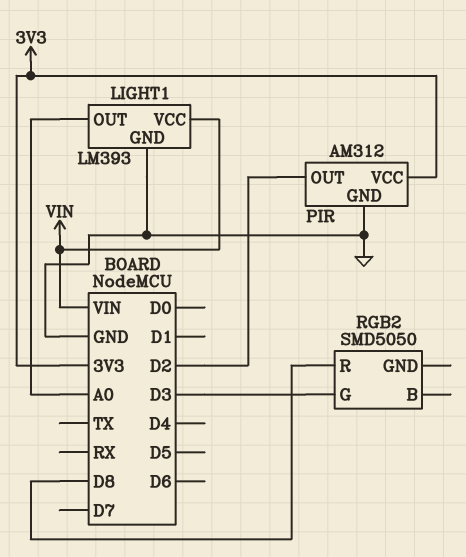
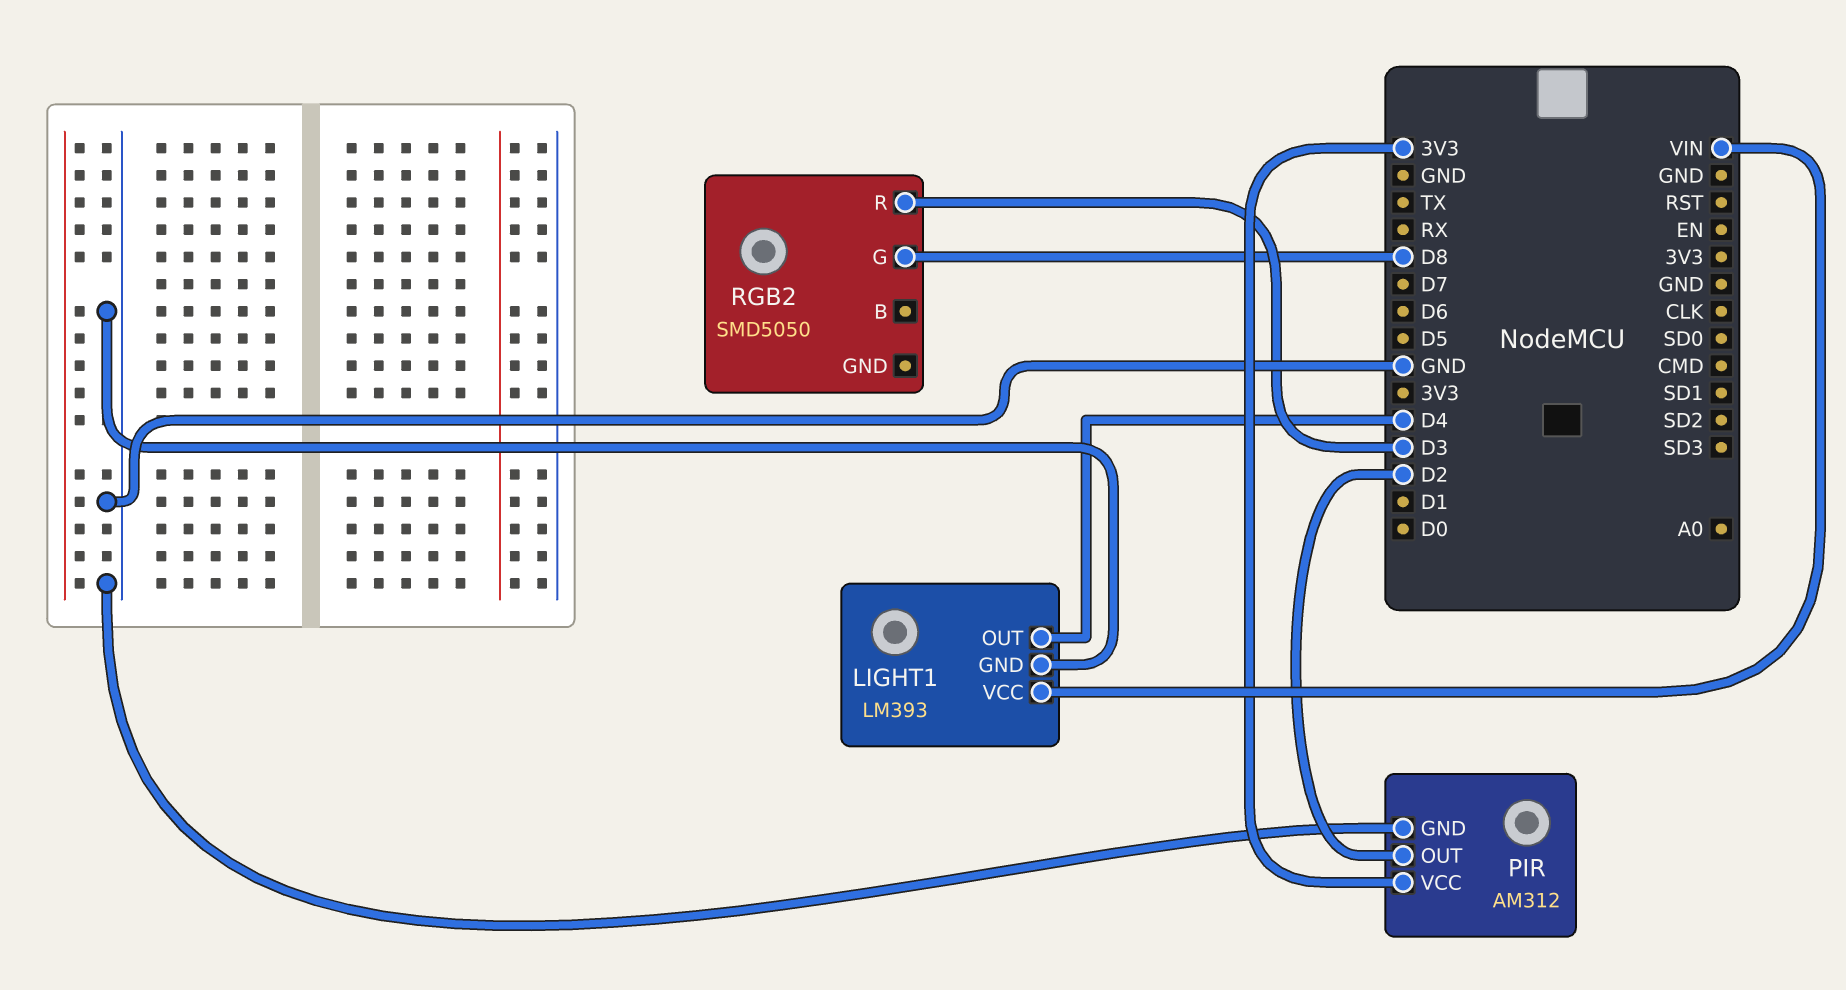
LIGHT1 pin OUT: A0 -> D4
RGB2 pin G: D3 -> D8
RGB2 pin R: D8 -> D3

